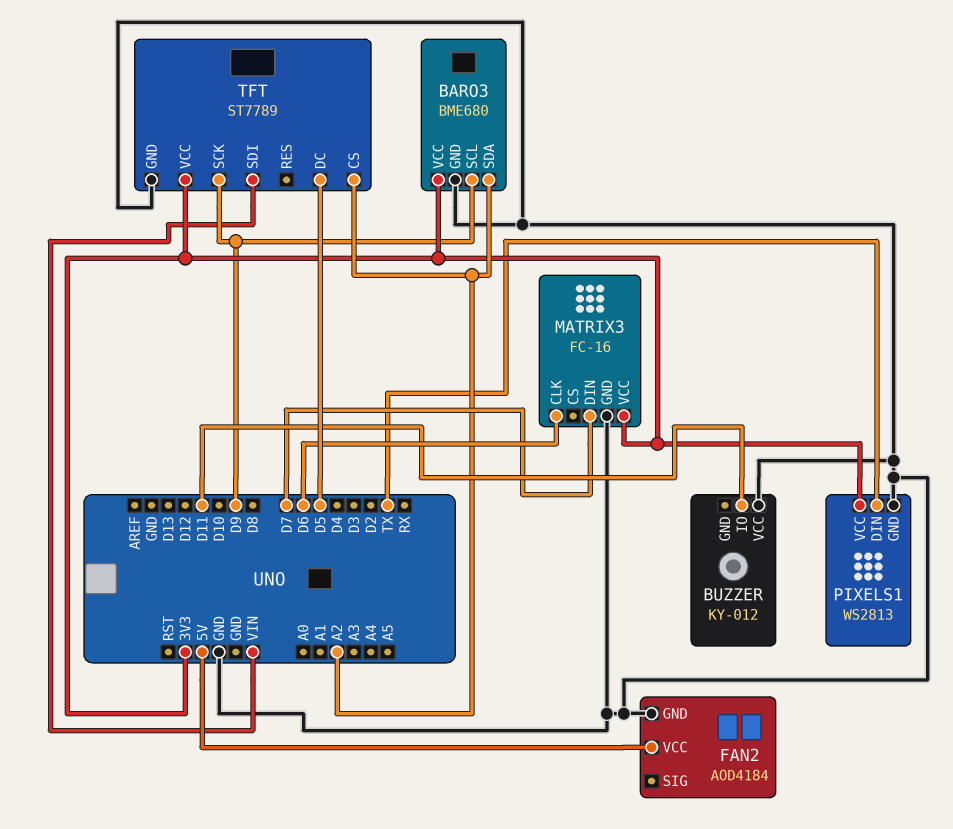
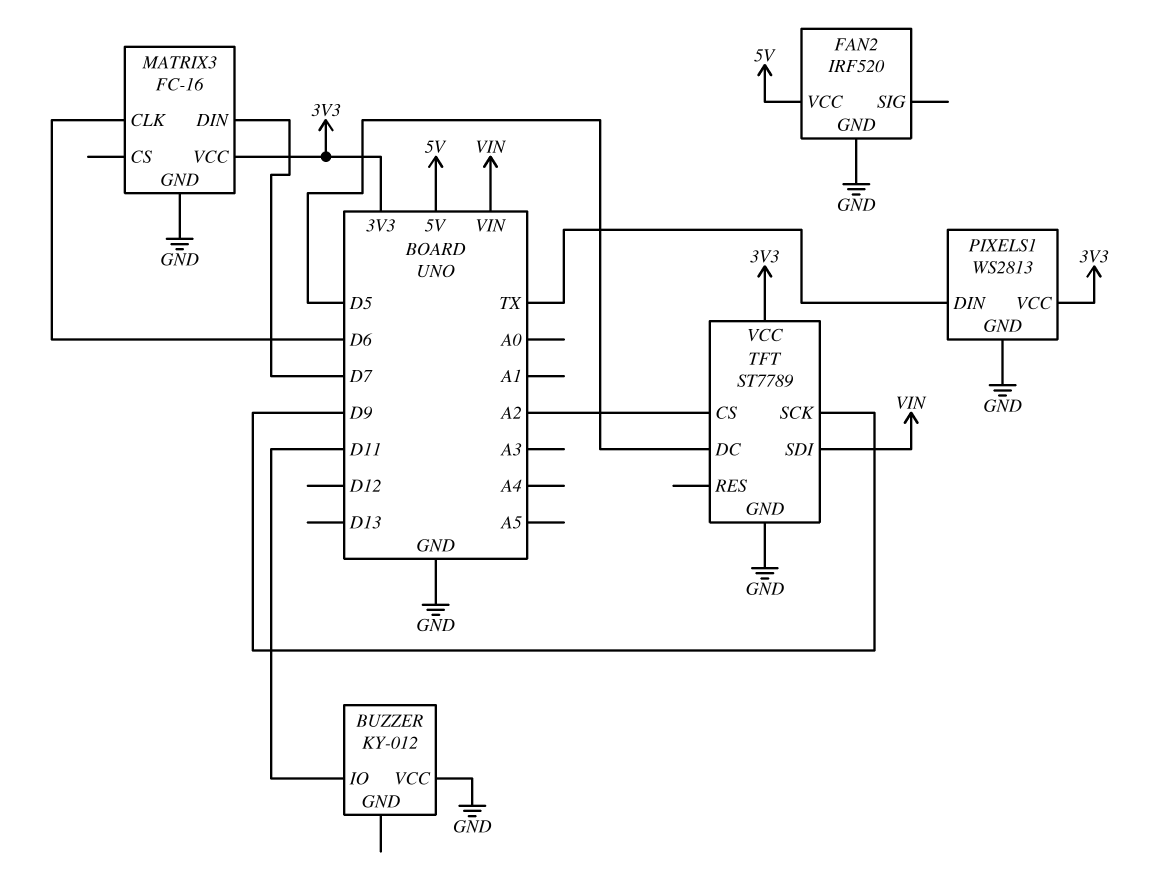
BARO3: BME680 -> none
BARO3 pin GND: GND -> none
BARO3 pin SCL: D9 -> none
BARO3 pin SDA: A2 -> none
BARO3 pin VCC: 3V3 -> none
FAN2: AOD4184 -> IRF520

